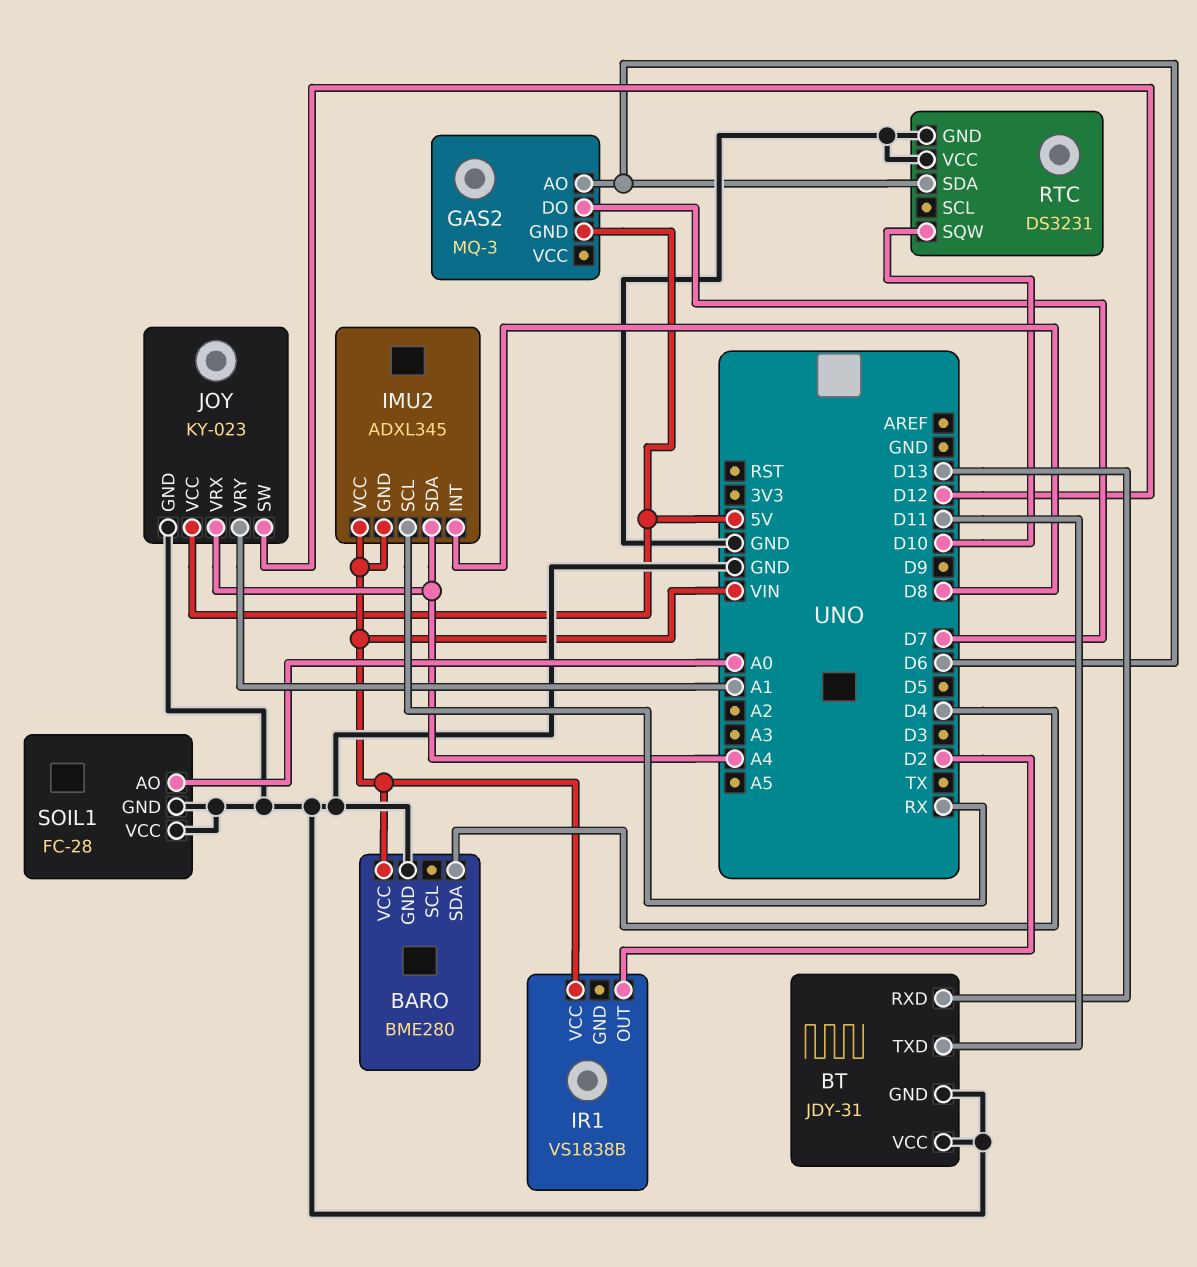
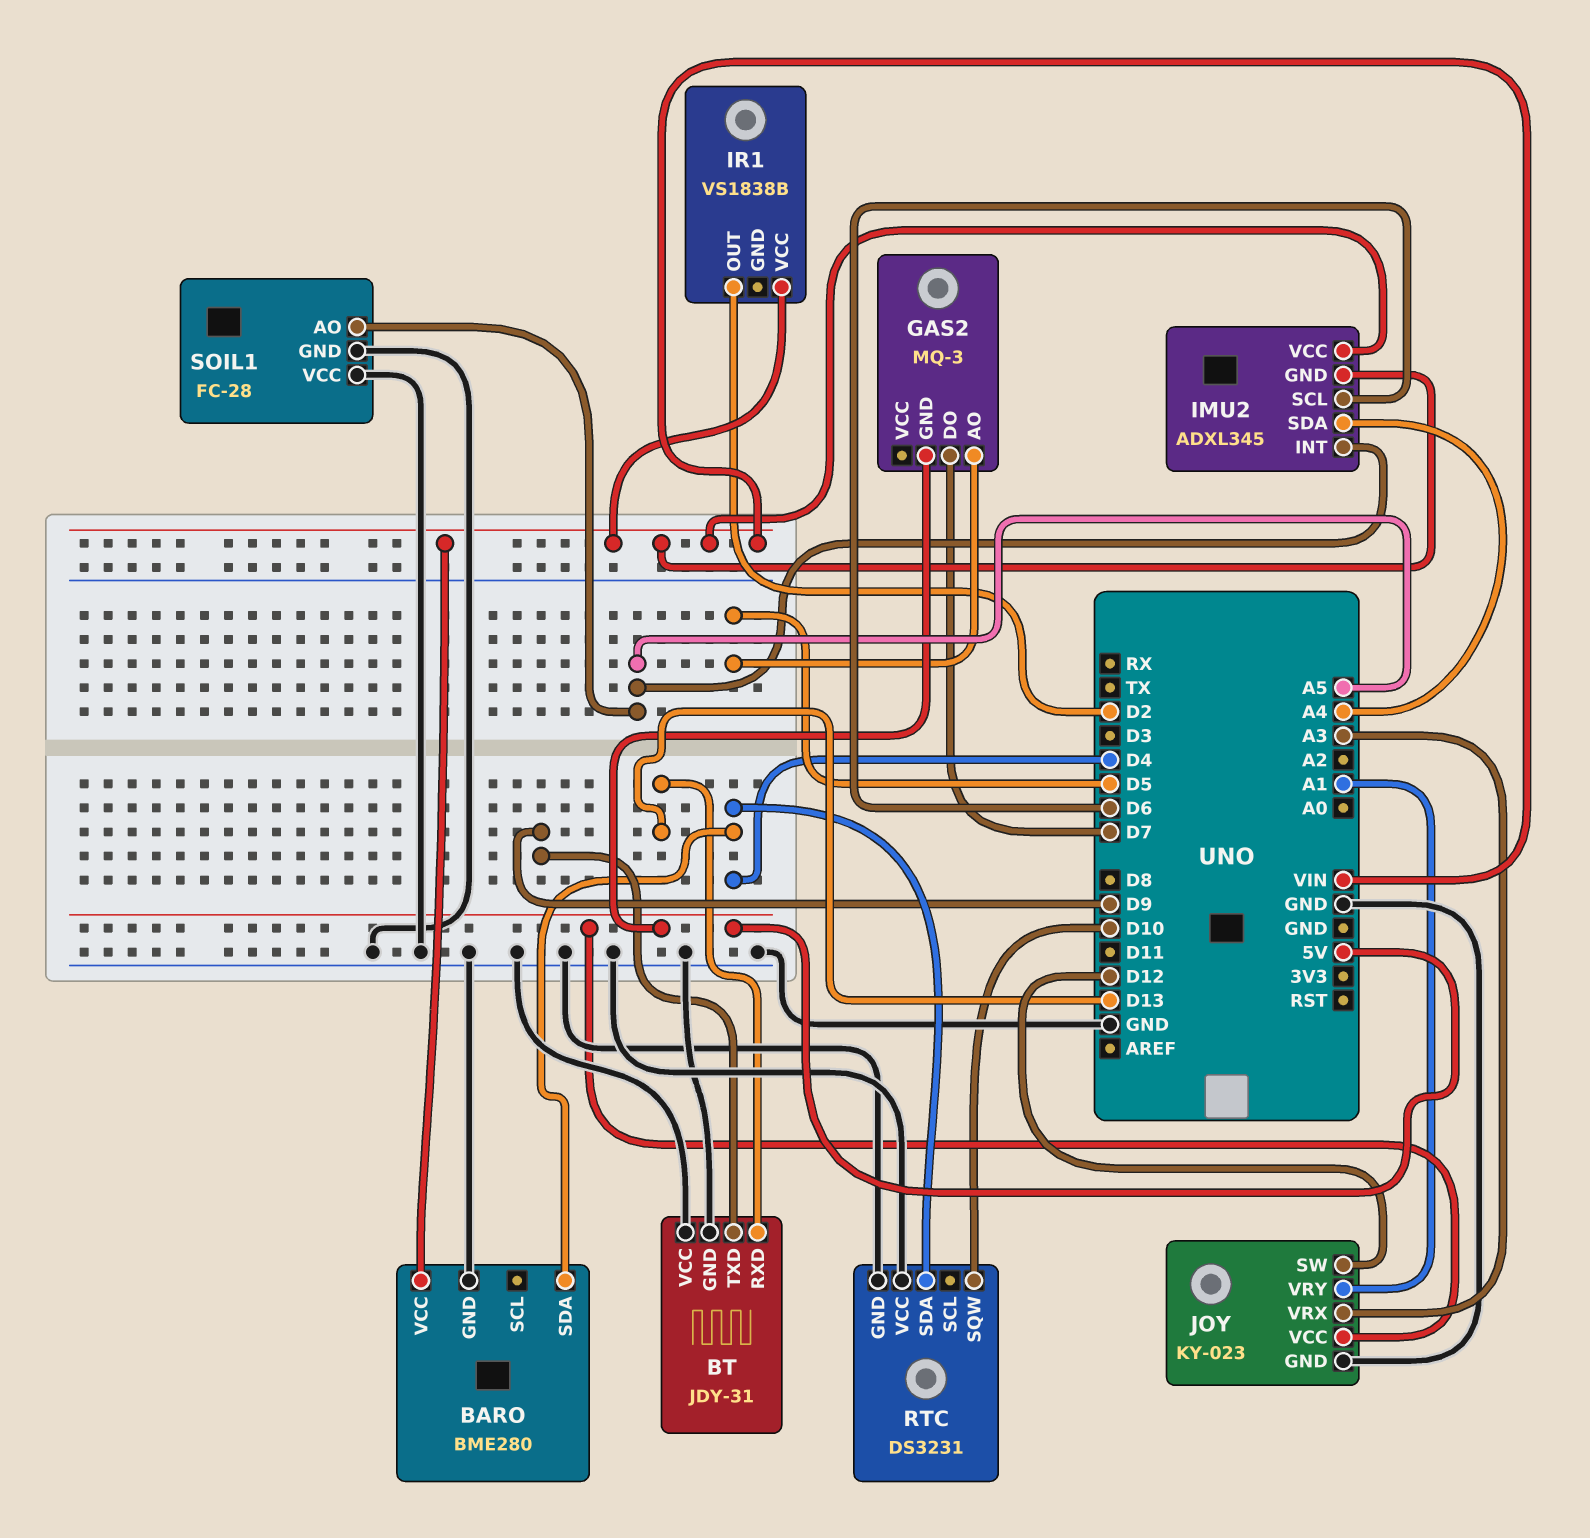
BT pin TXD: D11 -> D9
GAS2 pin AO: D6 -> D5
IMU2 pin INT: D8 -> A5
IMU2 pin SCL: RX -> D6
JOY pin VRX: A4 -> A3
RTC pin SDA: D6 -> D4
SOIL1 pin AO: A0 -> A5

